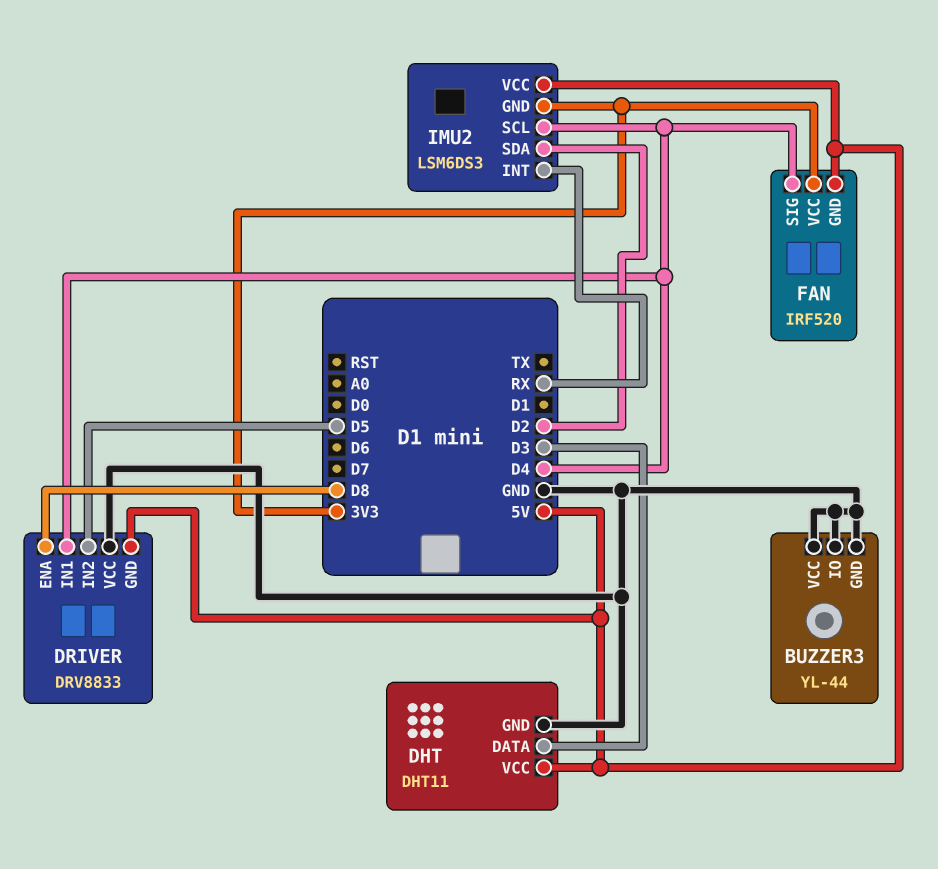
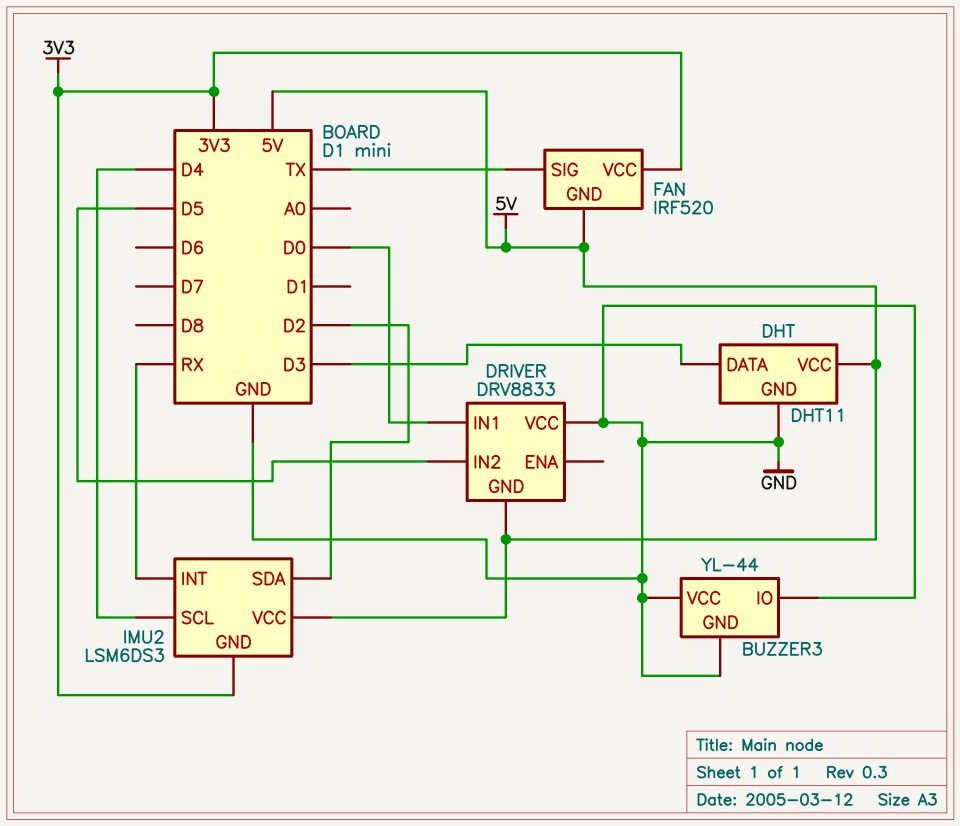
DRIVER pin ENA: D8 -> none
DRIVER pin IN1: D4 -> D0
FAN pin SIG: D4 -> TX

